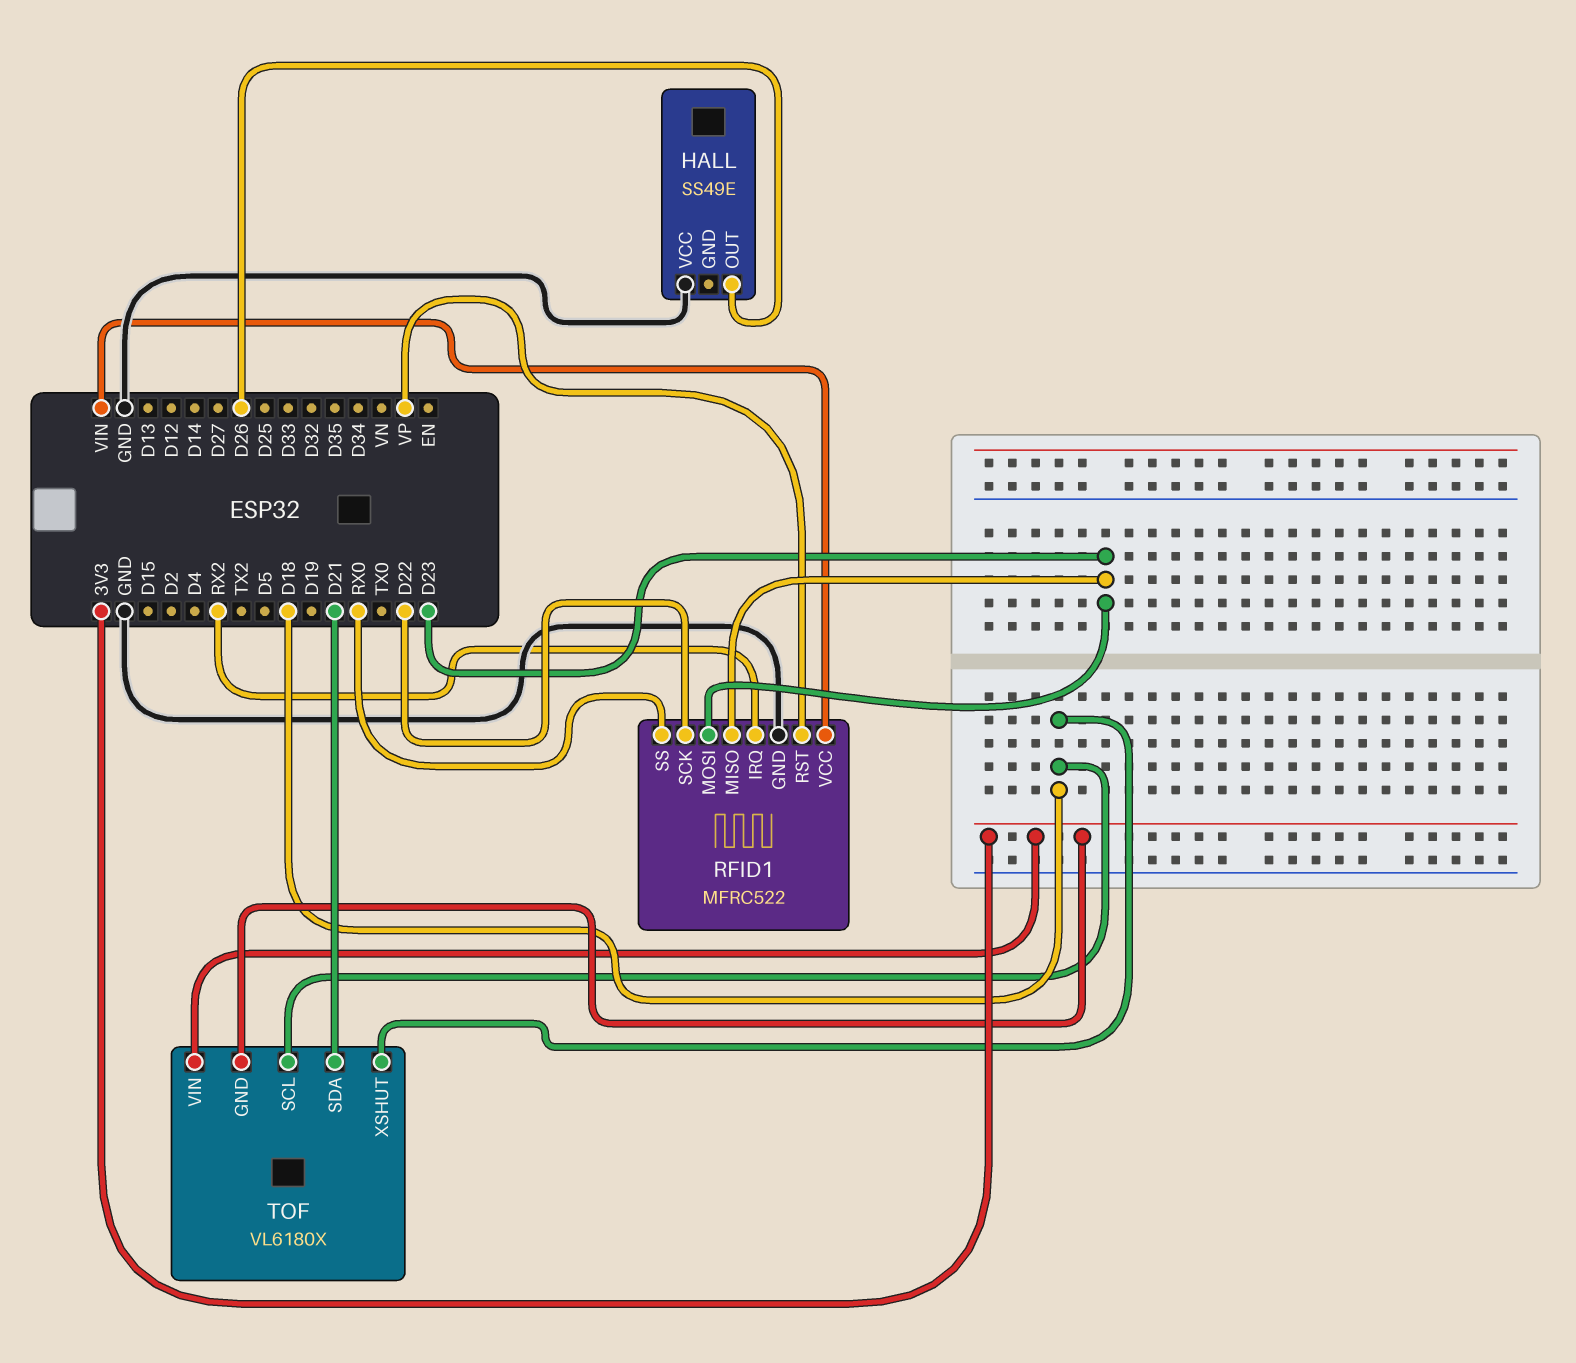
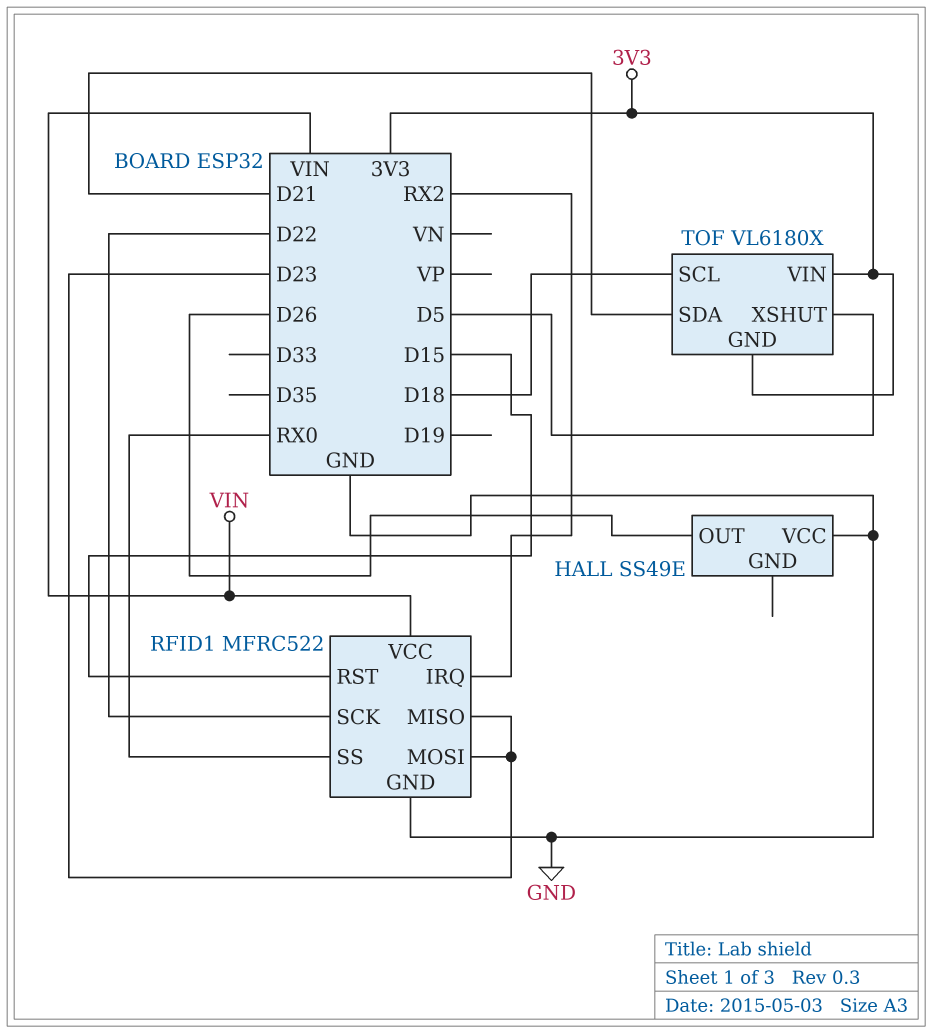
RFID1 pin RST: VP -> D15
TOF pin XSHUT: D18 -> D5

